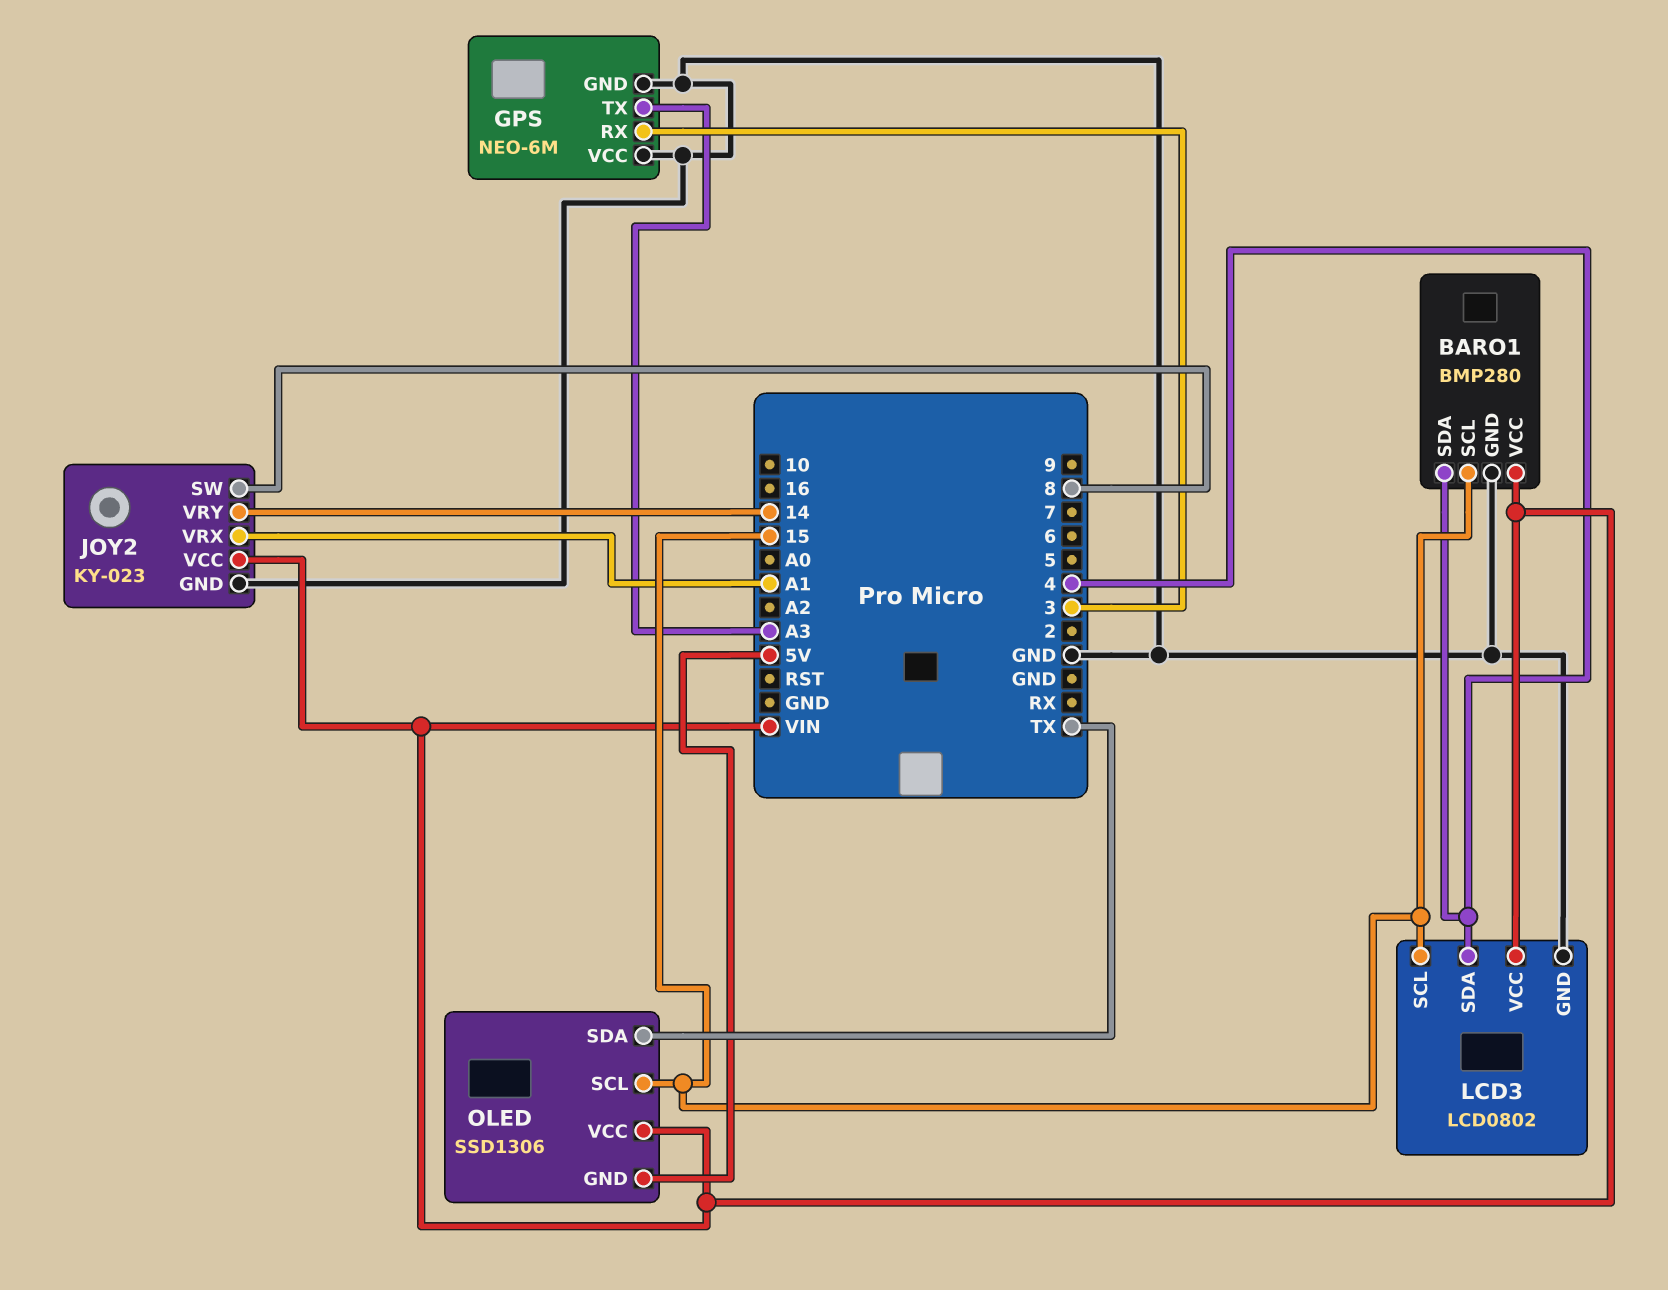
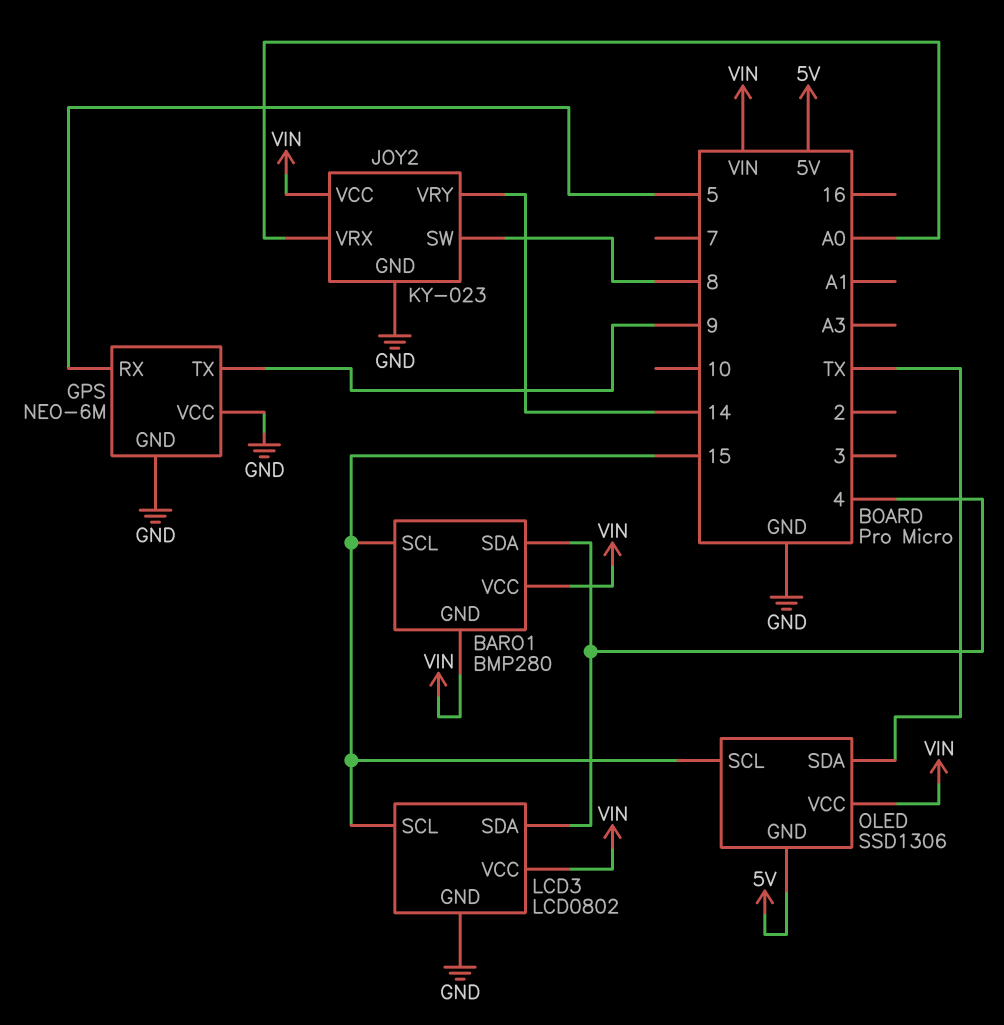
BARO1 pin GND: GND -> VIN
GPS pin RX: 3 -> 5
GPS pin TX: A3 -> 9
JOY2 pin VRX: A1 -> A0

